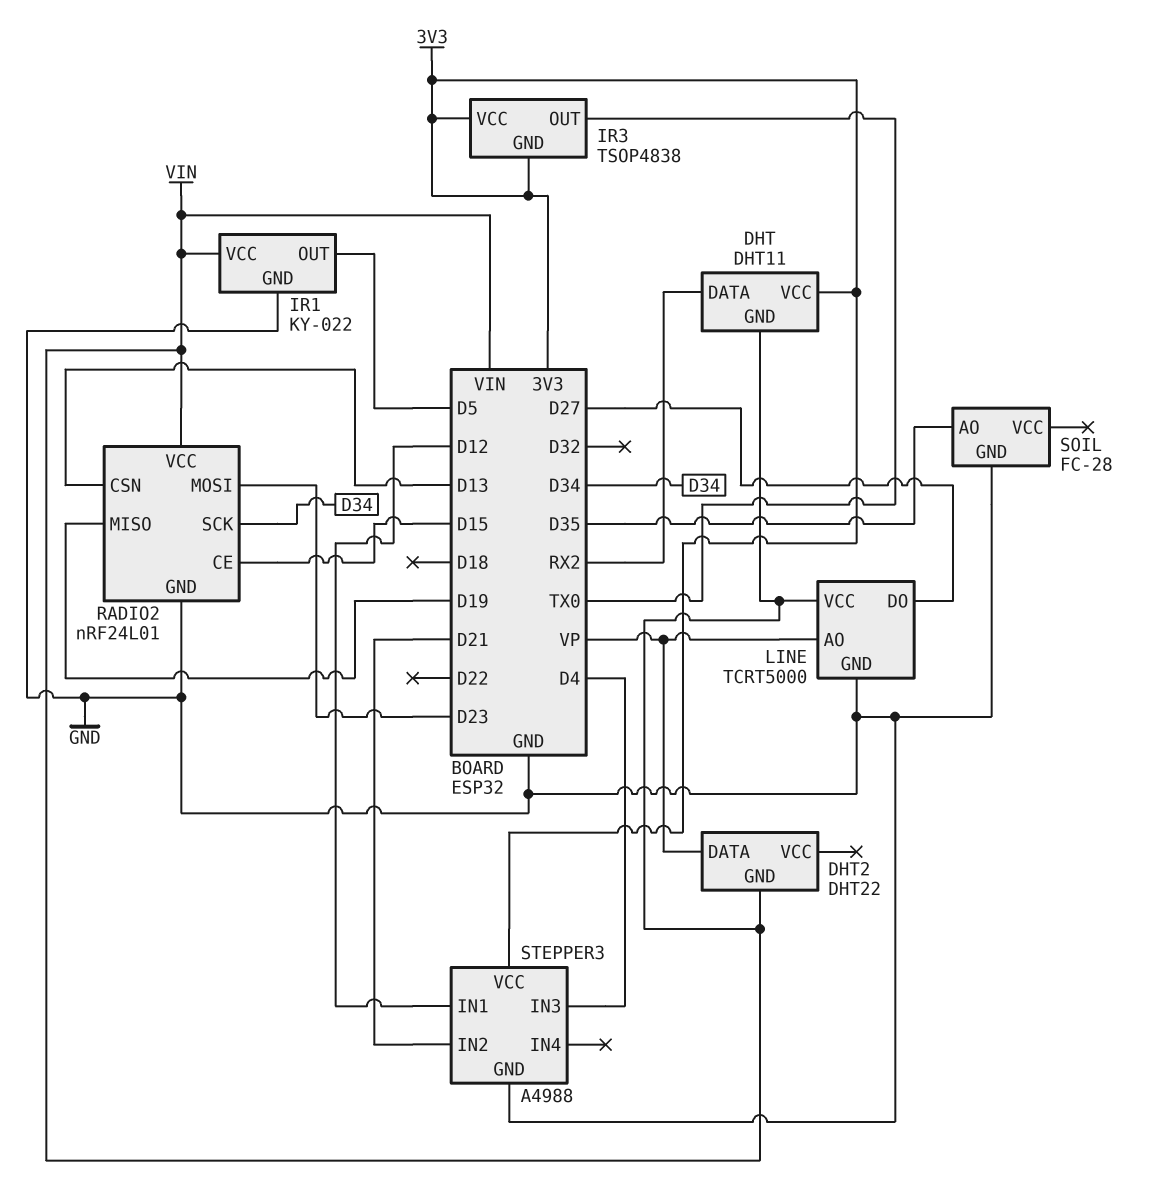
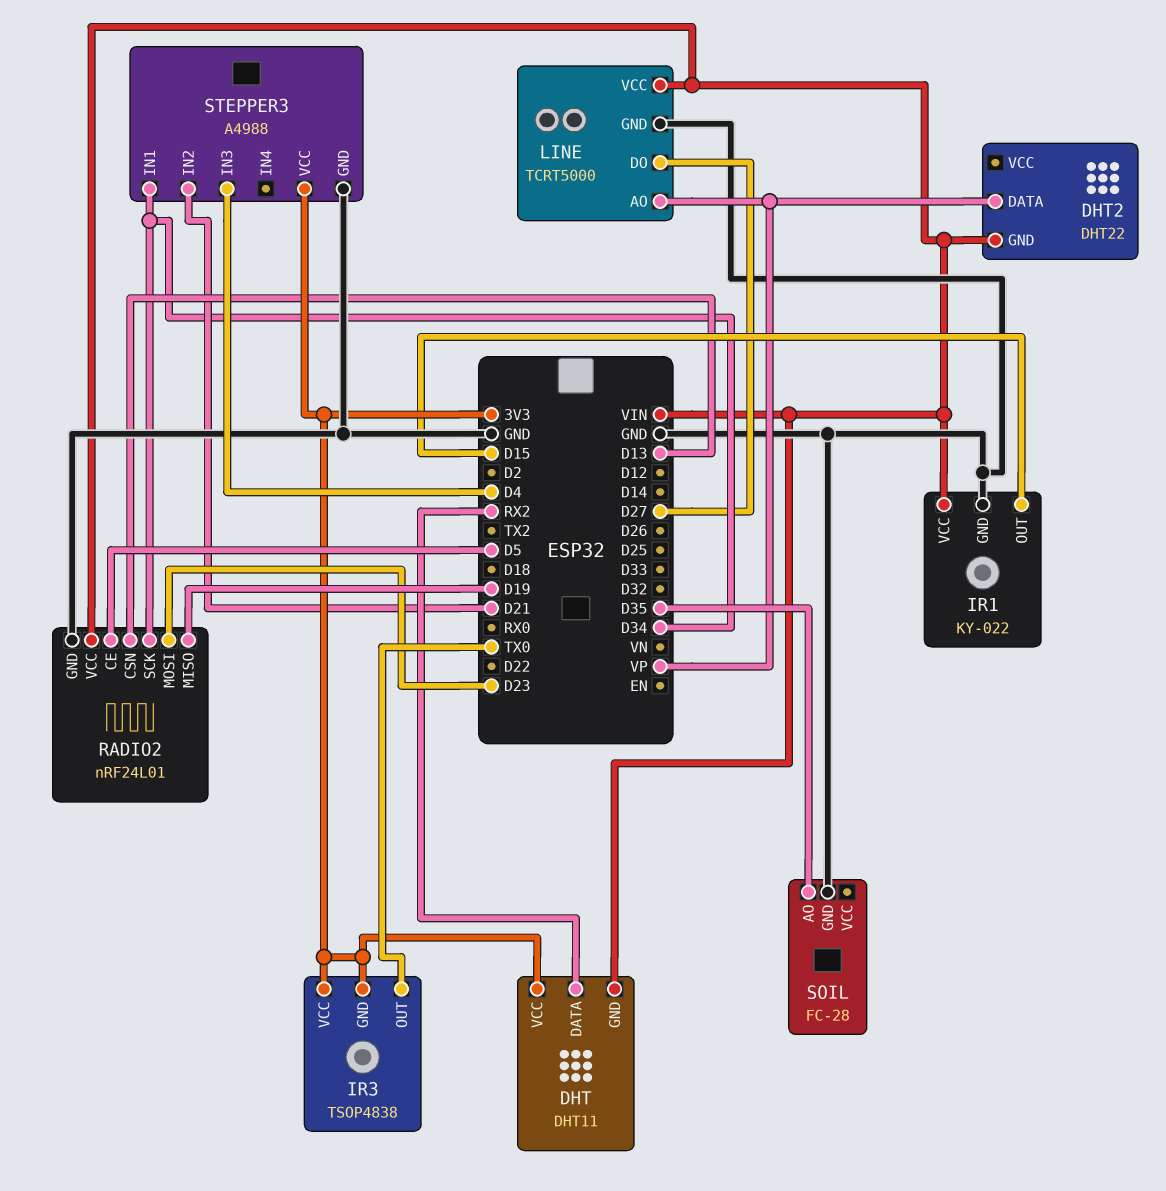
IR1 pin OUT: D5 -> D15
RADIO2 pin CE: D15 -> D5
STEPPER3 pin IN1: D12 -> D34

